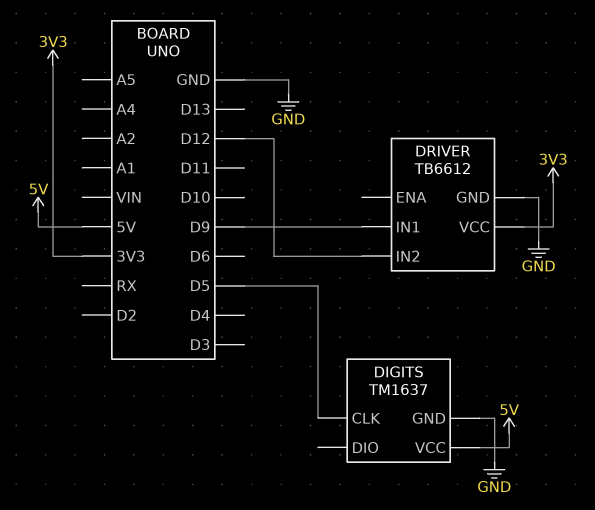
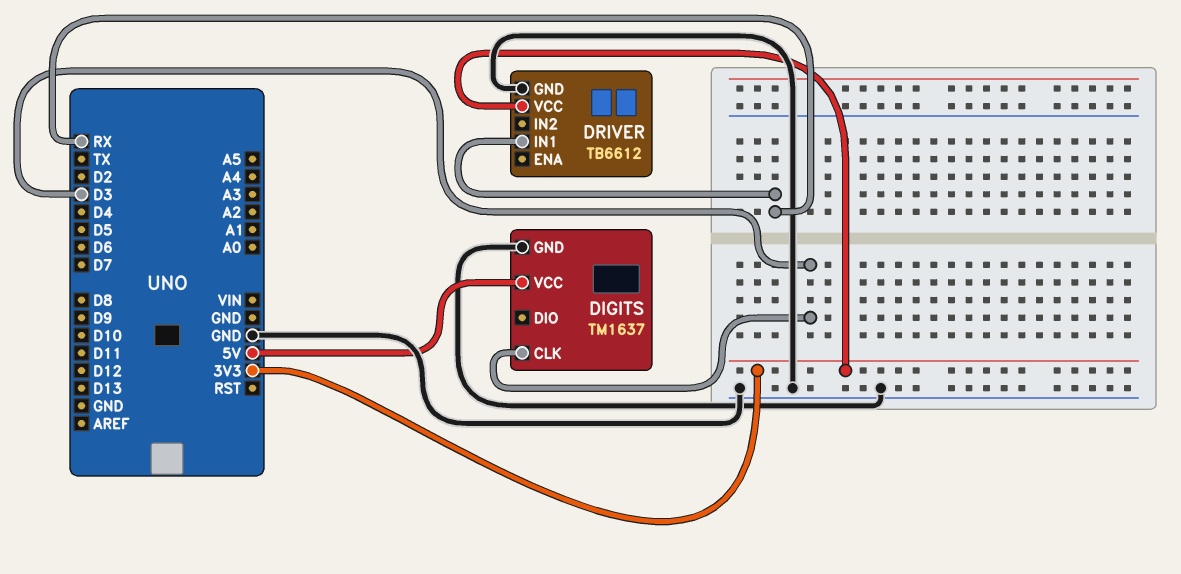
DIGITS pin CLK: D5 -> D3
DRIVER pin IN1: D9 -> RX
DRIVER pin IN2: D12 -> none

